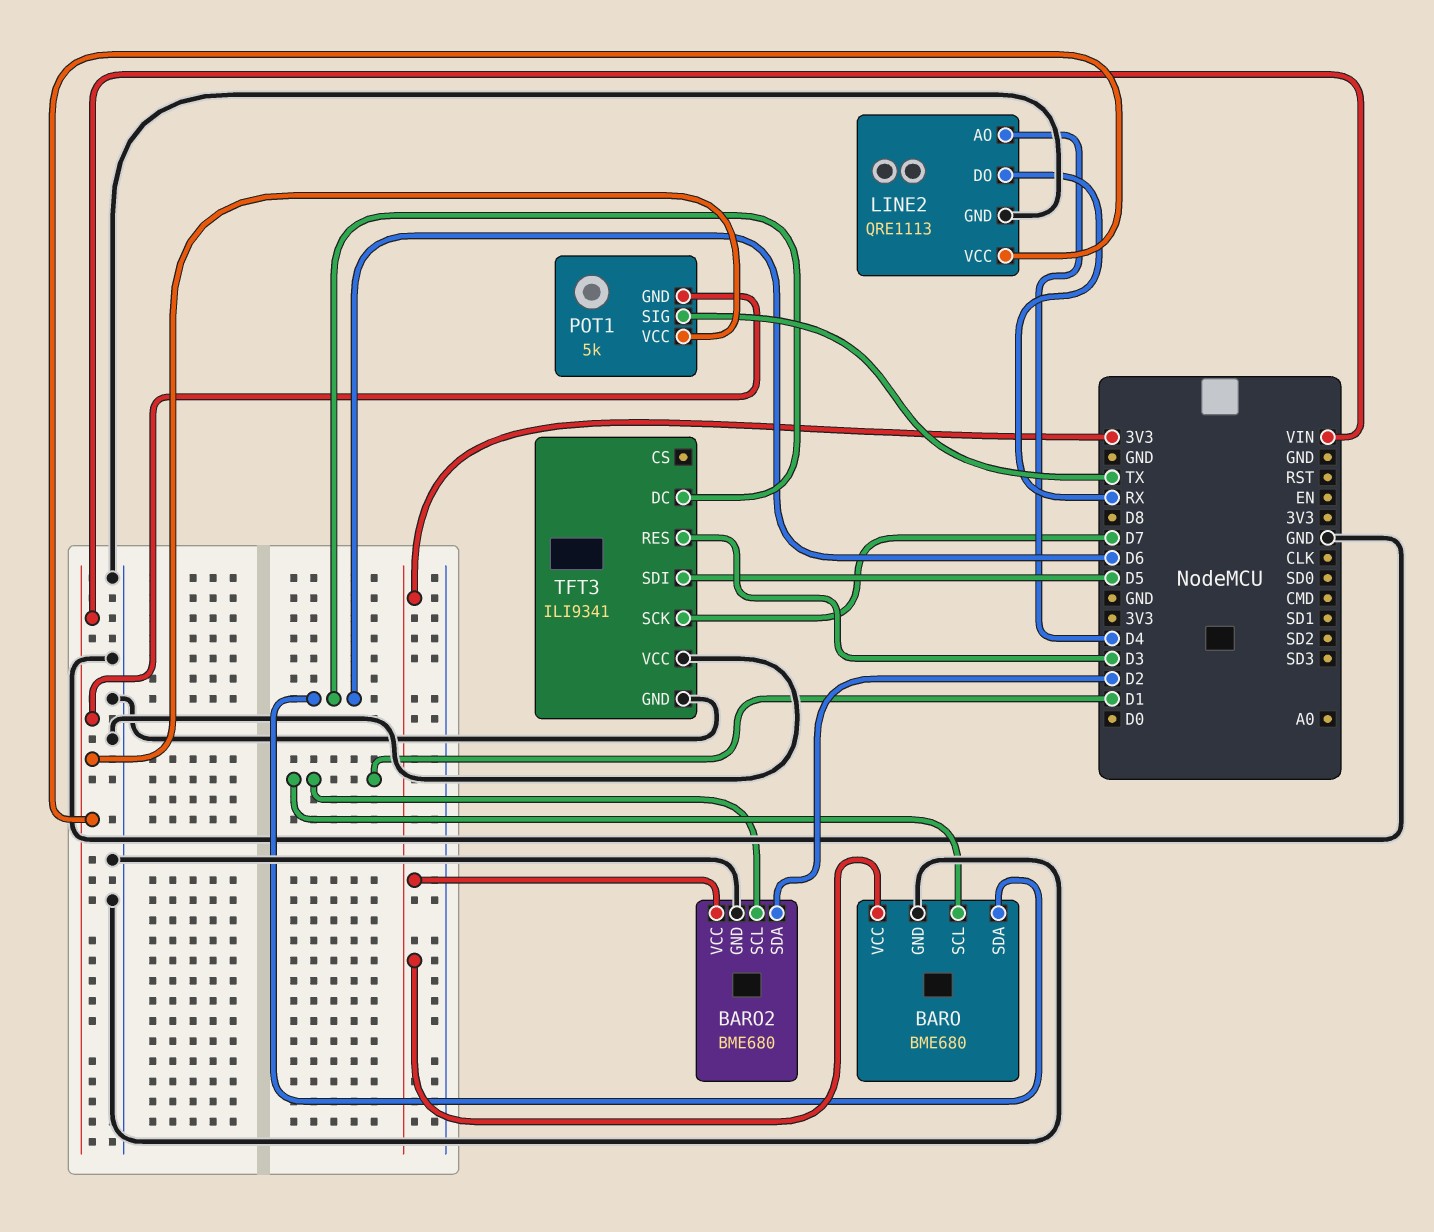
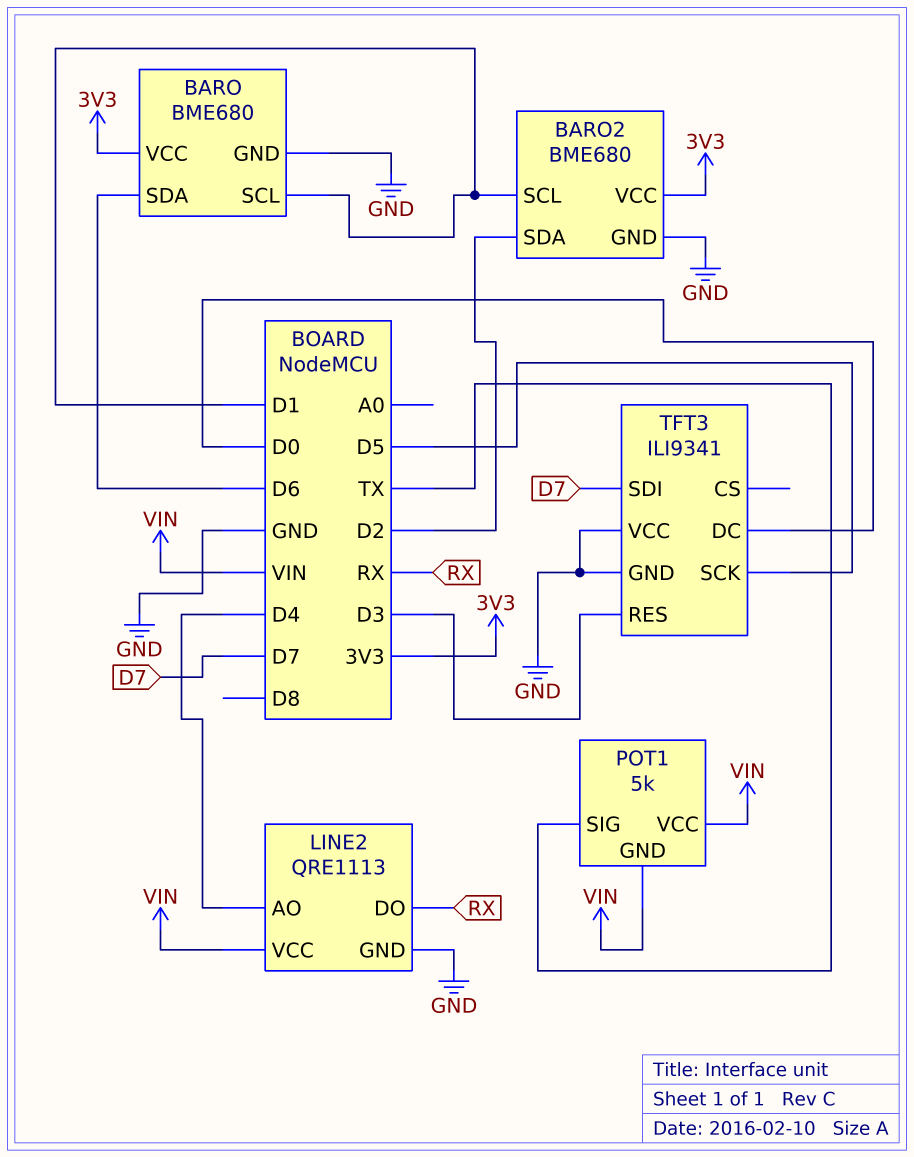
TFT3 pin DC: D6 -> D0
TFT3 pin SCK: D7 -> D5
TFT3 pin SDI: D5 -> D7

